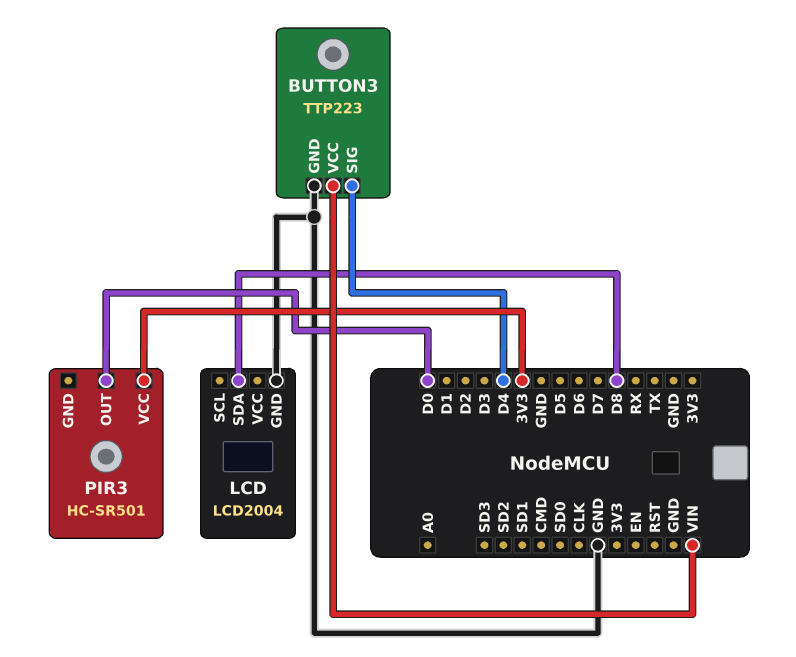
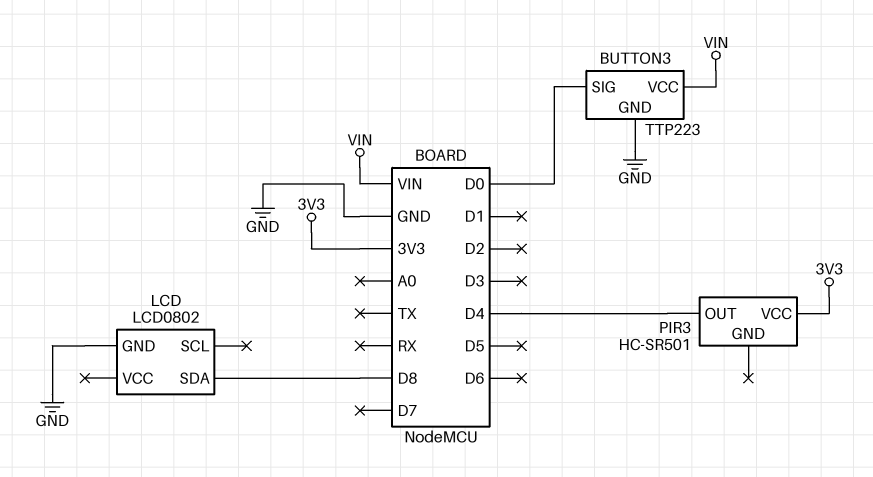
BUTTON3 pin SIG: D4 -> D0
LCD: LCD2004 -> LCD0802
PIR3 pin OUT: D0 -> D4

